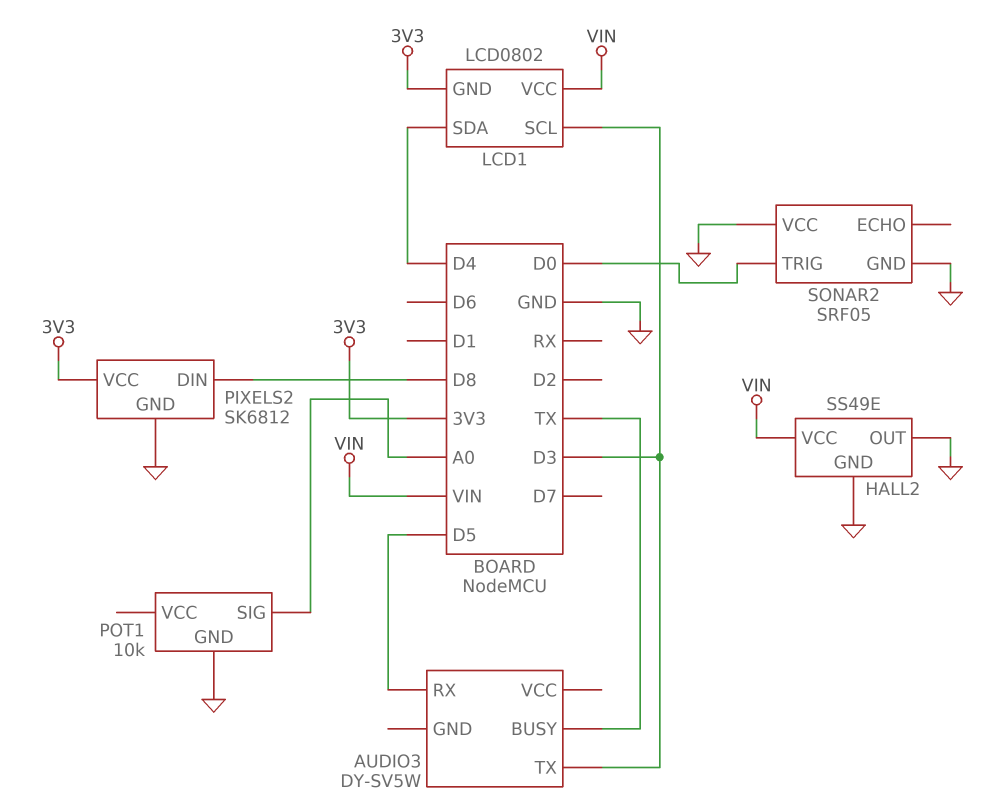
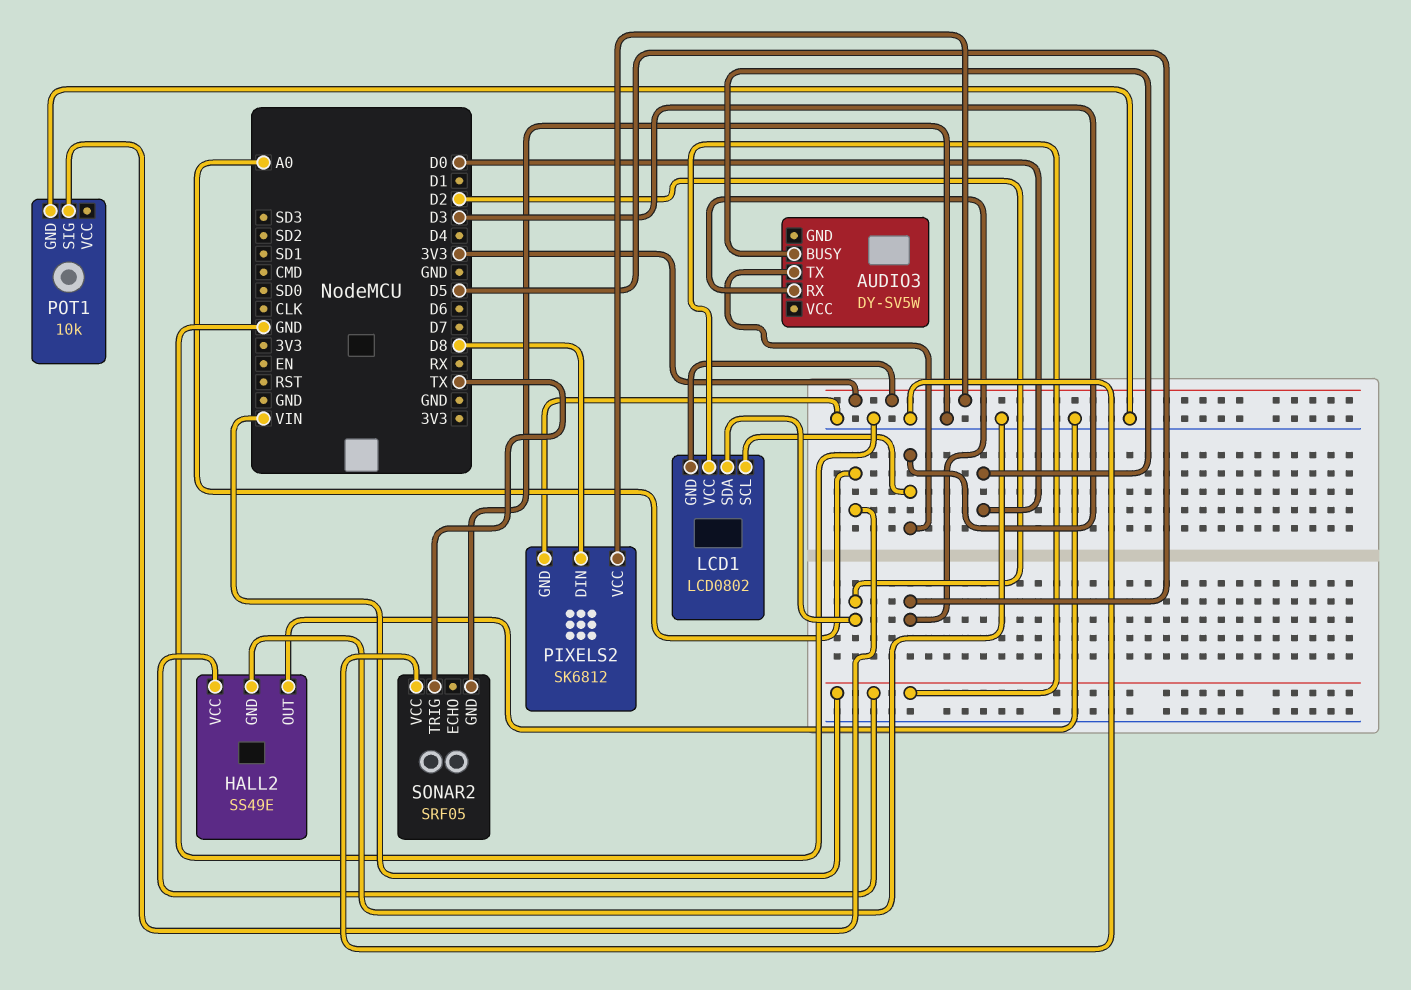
AUDIO3 pin BUSY: TX -> D0
LCD1 pin SDA: D4 -> D2
SONAR2 pin TRIG: D0 -> TX

